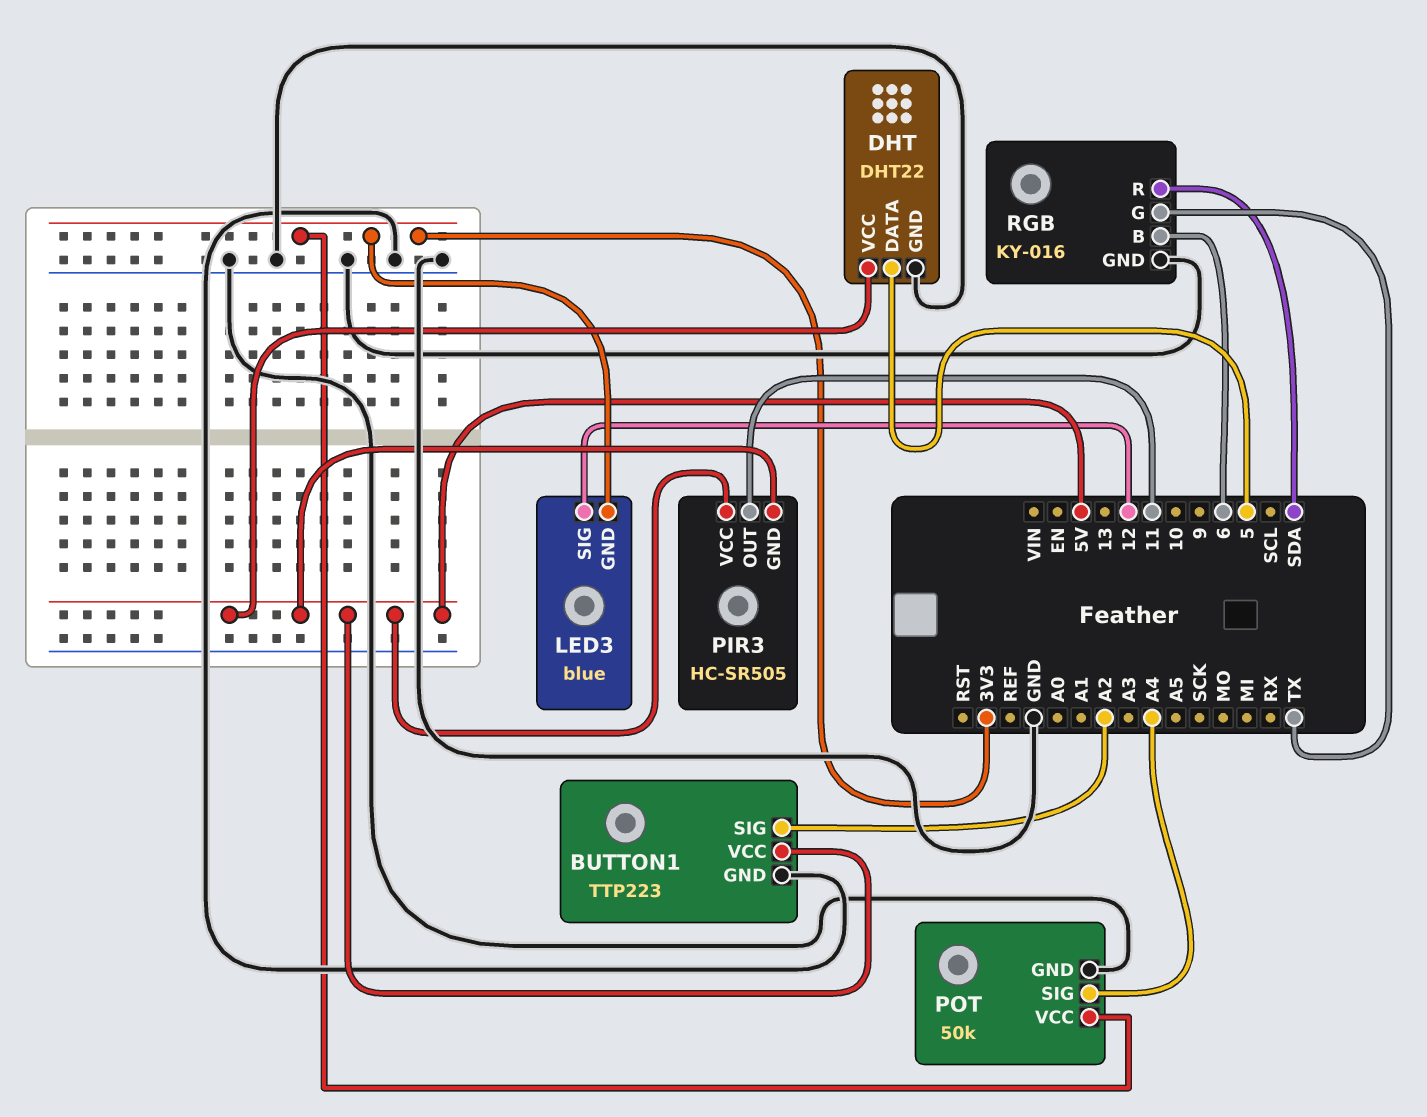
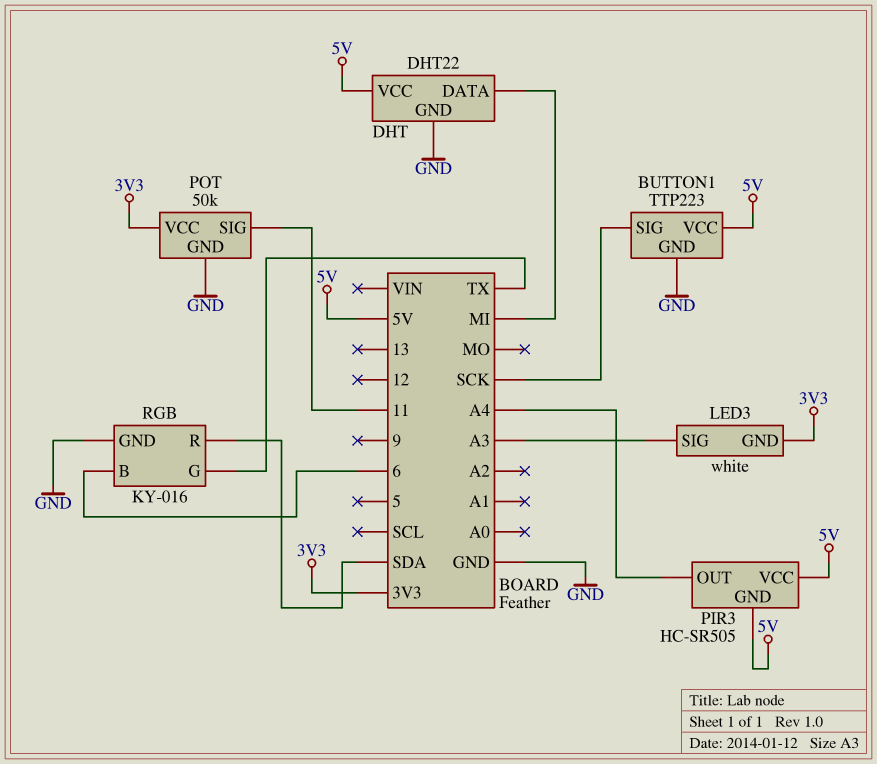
BUTTON1 pin SIG: A2 -> SCK
DHT pin DATA: 5 -> MI
LED3: blue -> white
LED3 pin SIG: 12 -> A3
PIR3 pin OUT: 11 -> A4
POT pin SIG: A4 -> 11

